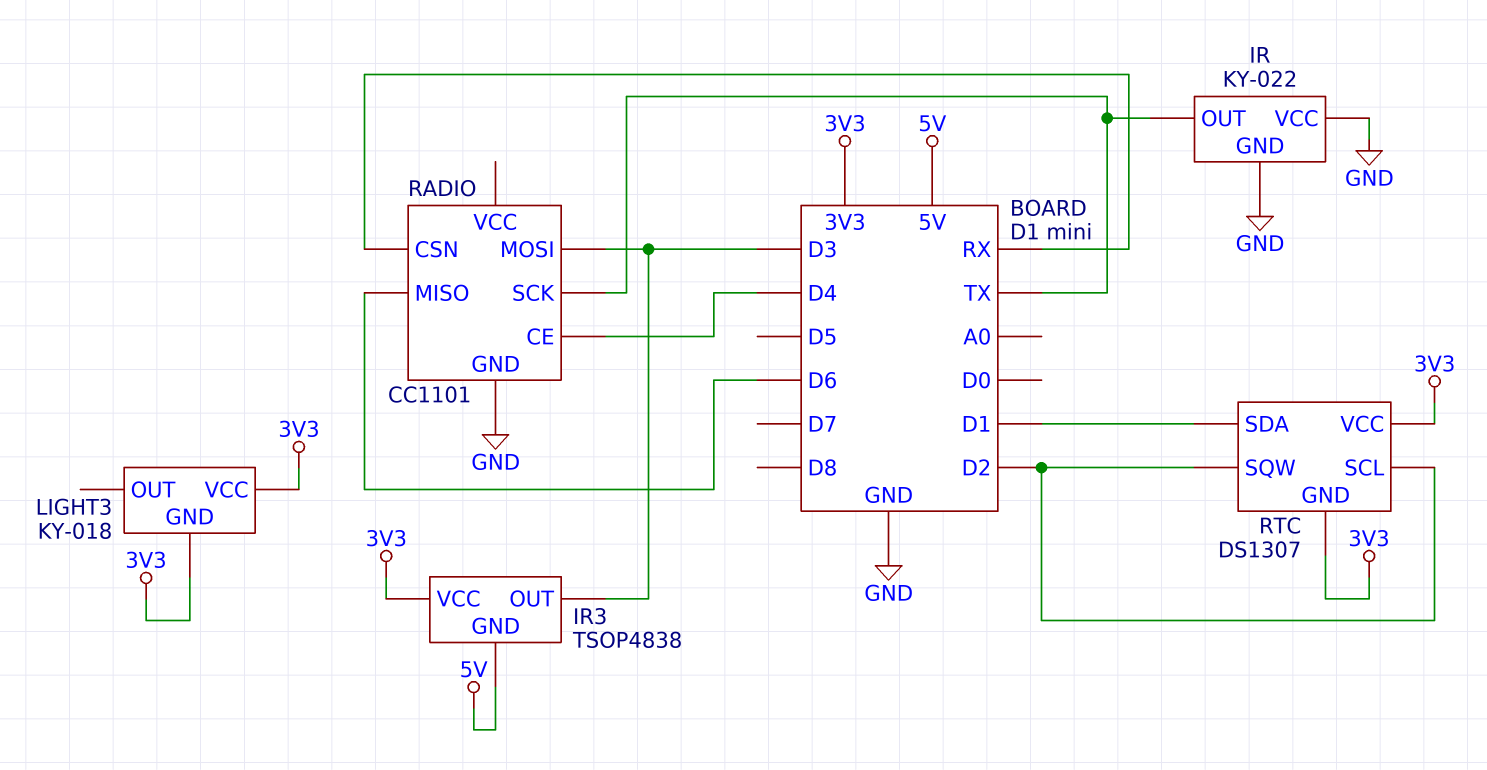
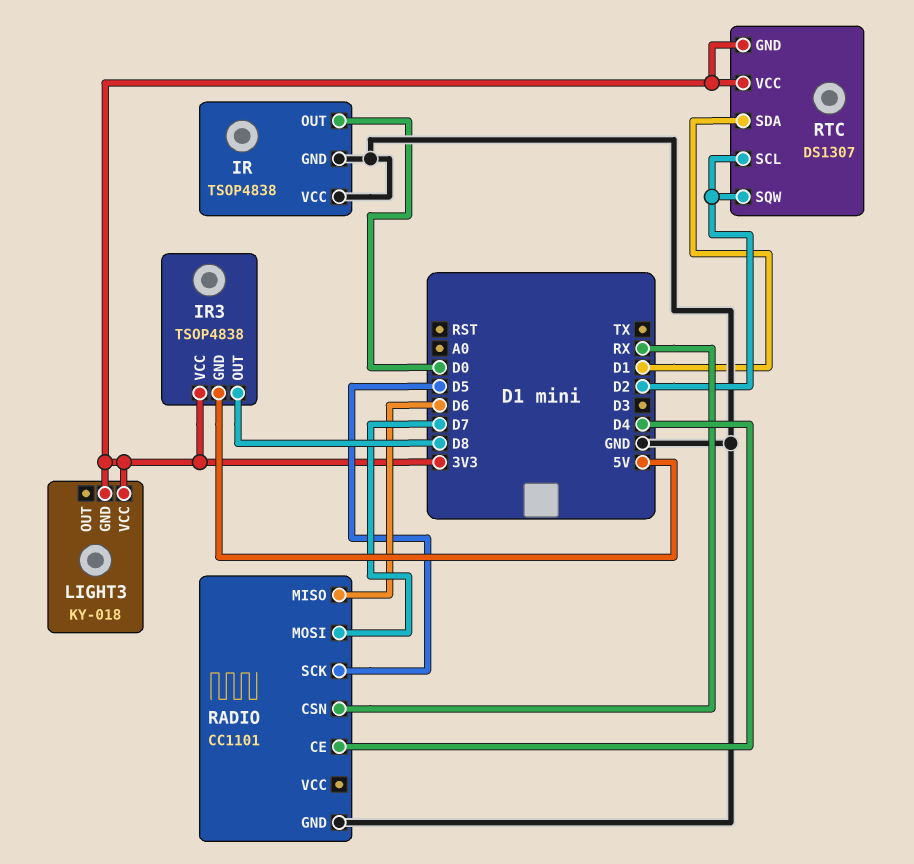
IR: KY-022 -> TSOP4838
IR pin OUT: TX -> D0
IR3 pin OUT: D3 -> D8
RADIO pin MOSI: D3 -> D7
RADIO pin SCK: TX -> D5

